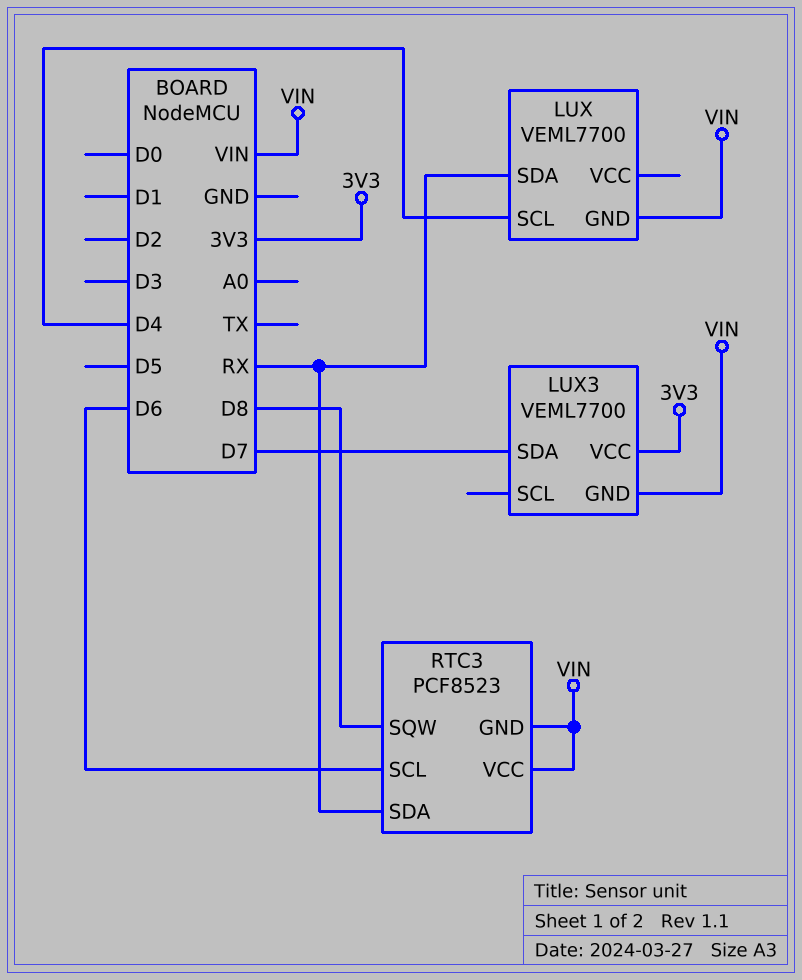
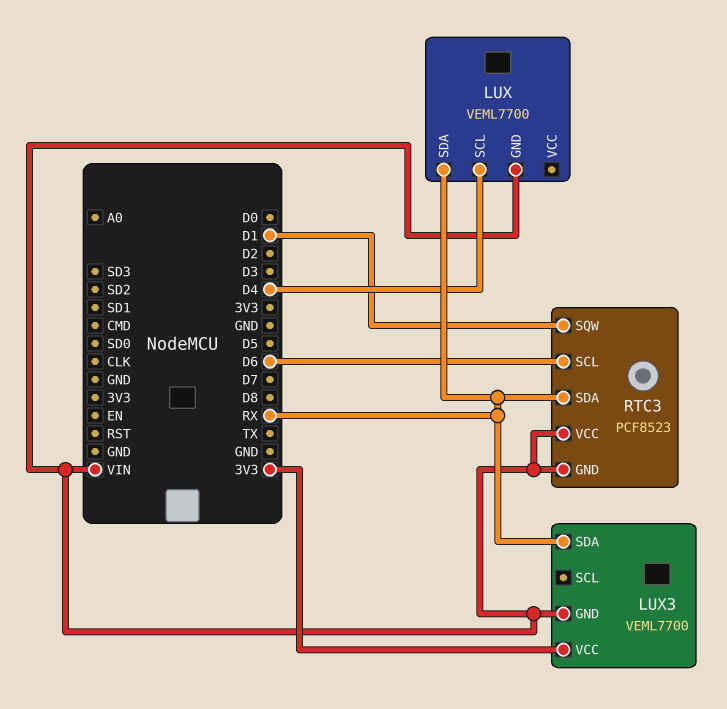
LUX3 pin SDA: D7 -> RX
RTC3 pin SQW: D8 -> D1

